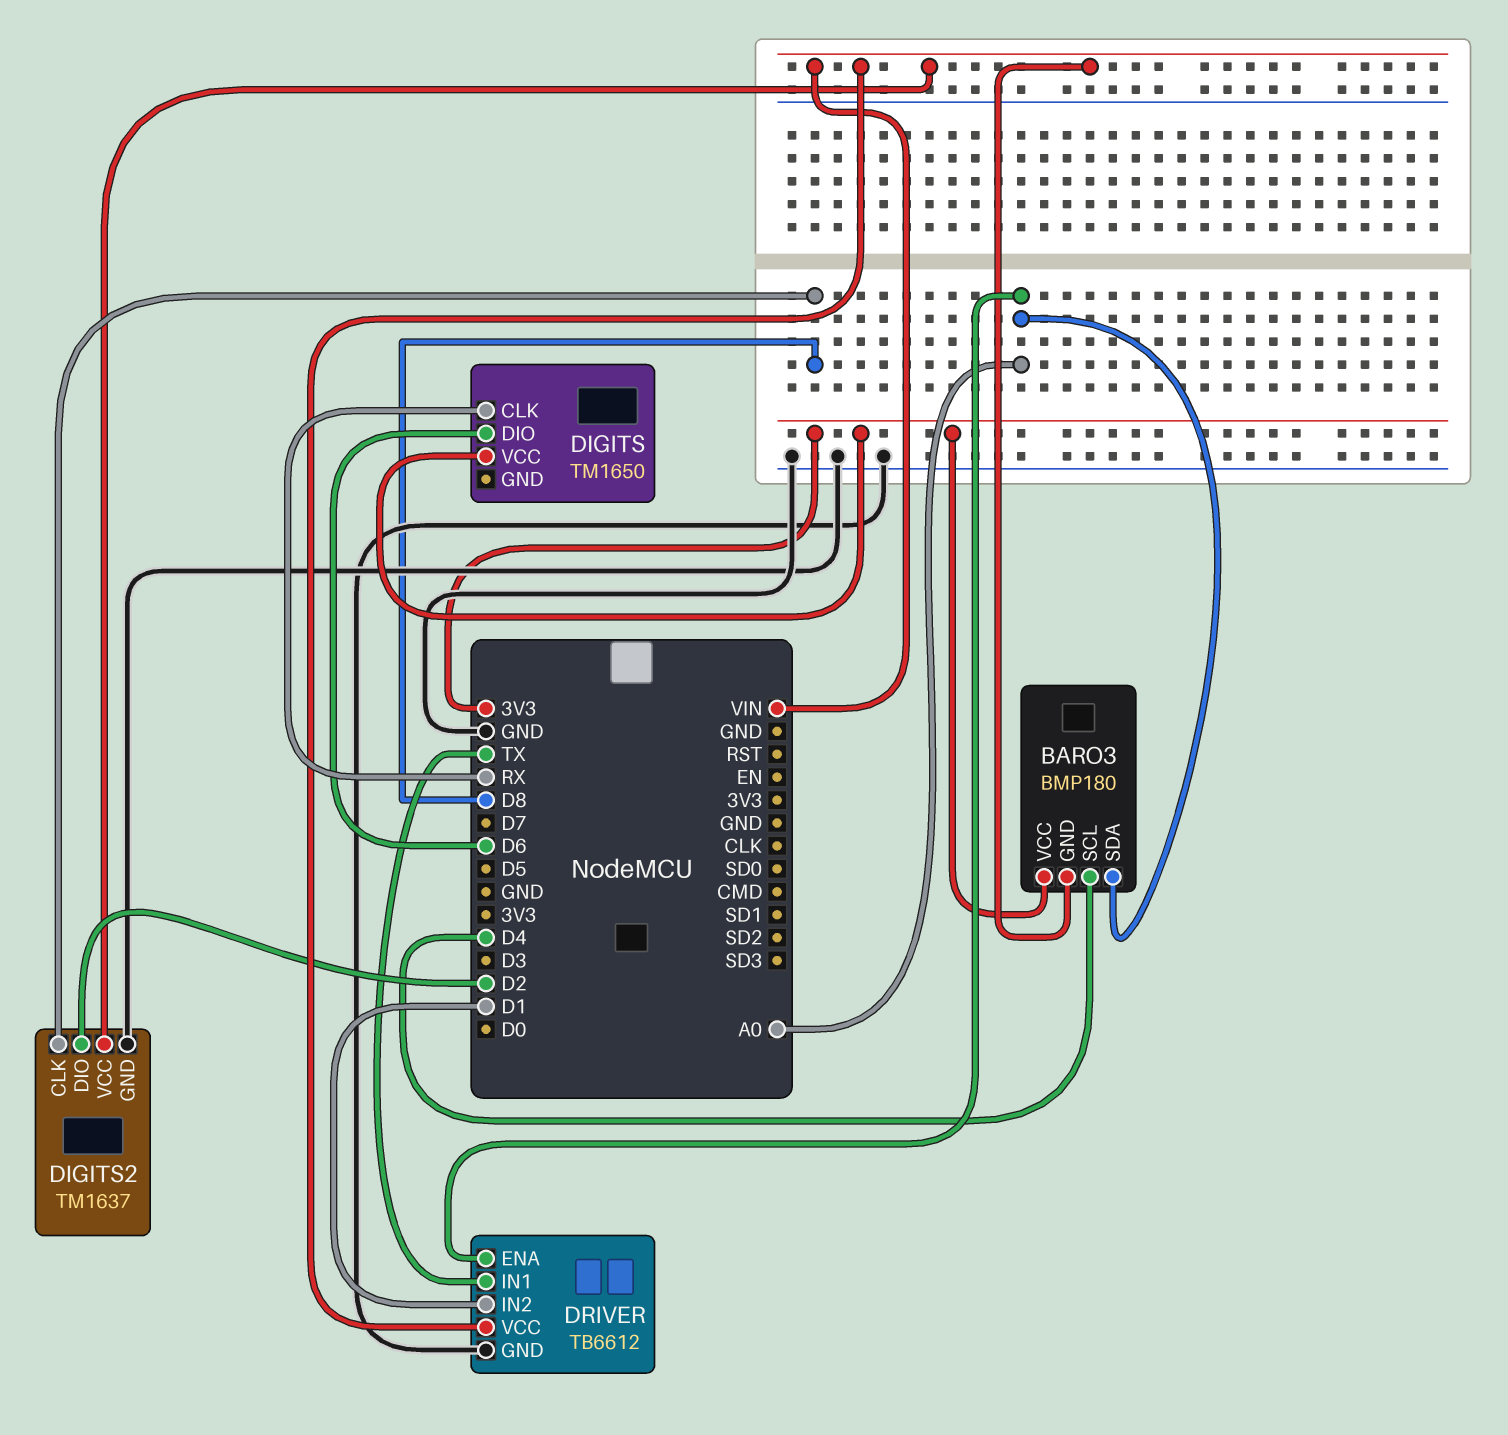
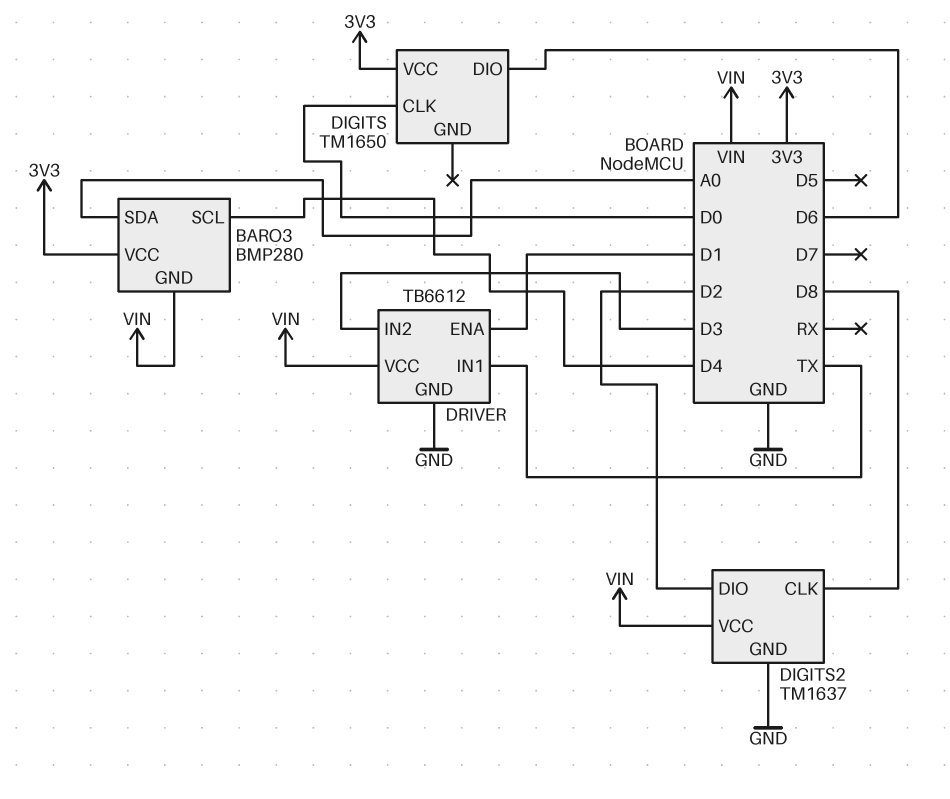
BARO3: BMP180 -> BMP280
DIGITS pin CLK: RX -> D0
DRIVER pin ENA: A0 -> D1
DRIVER pin IN2: D1 -> D3

